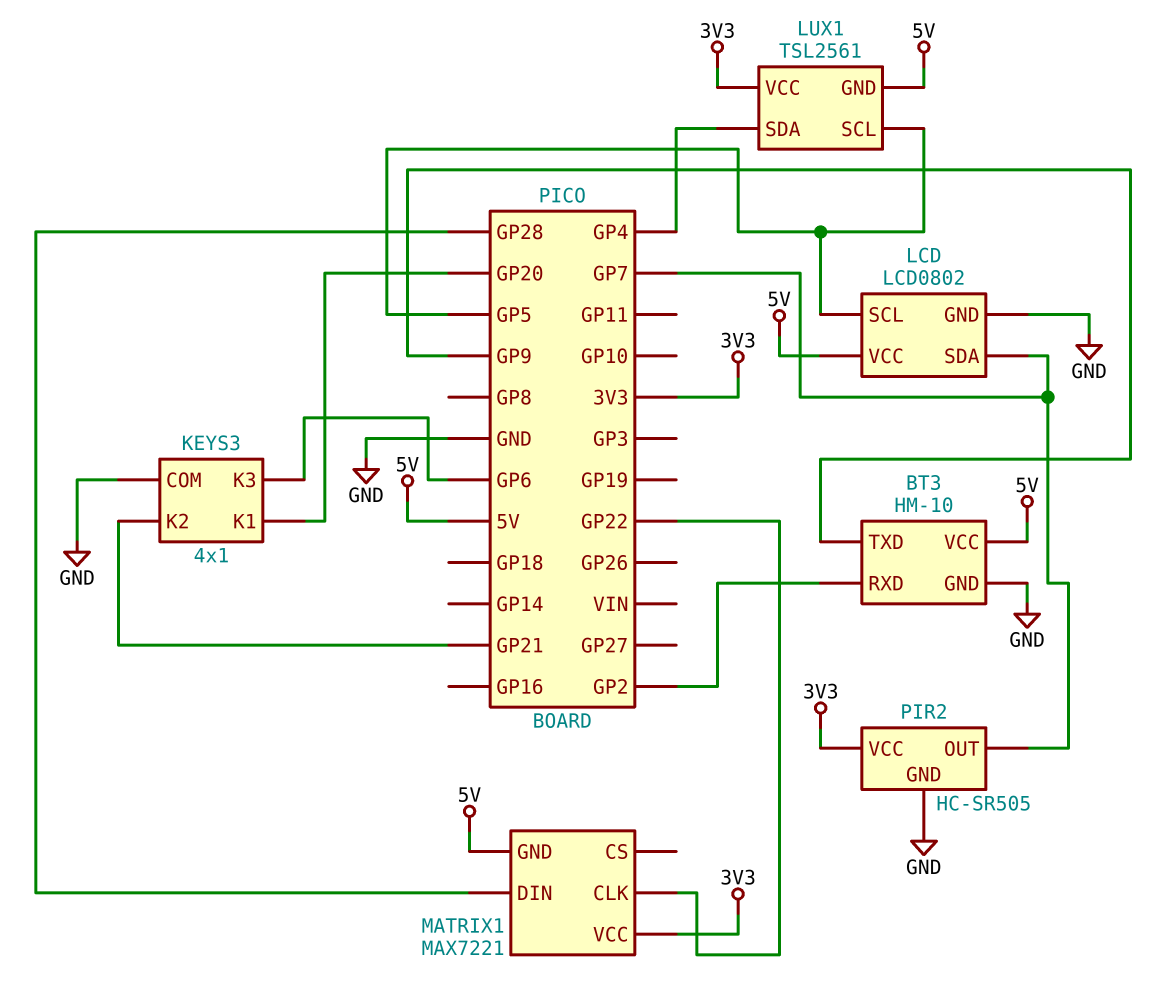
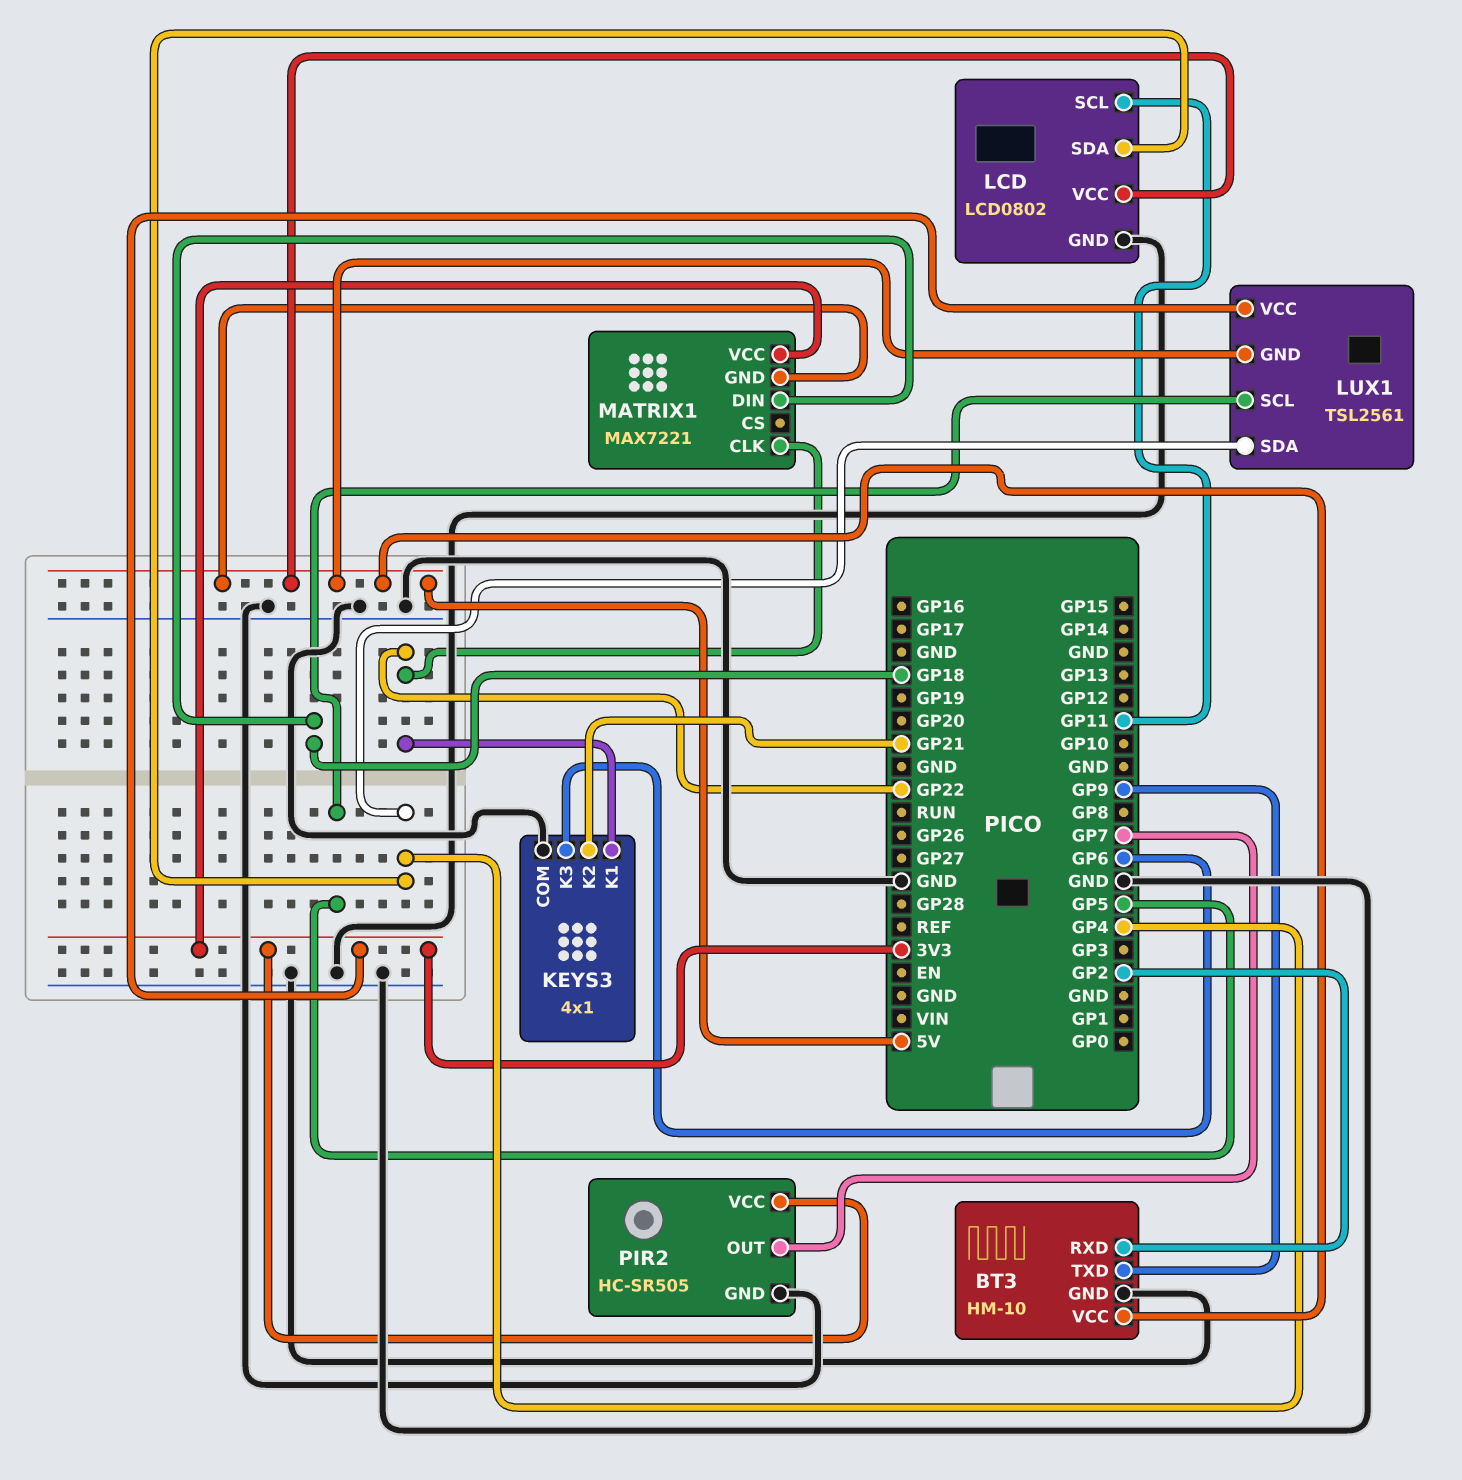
KEYS3 pin K1: GP20 -> GP22
LCD pin SCL: GP5 -> GP11
LCD pin SDA: GP7 -> GP4
MATRIX1 pin DIN: GP28 -> GP18

